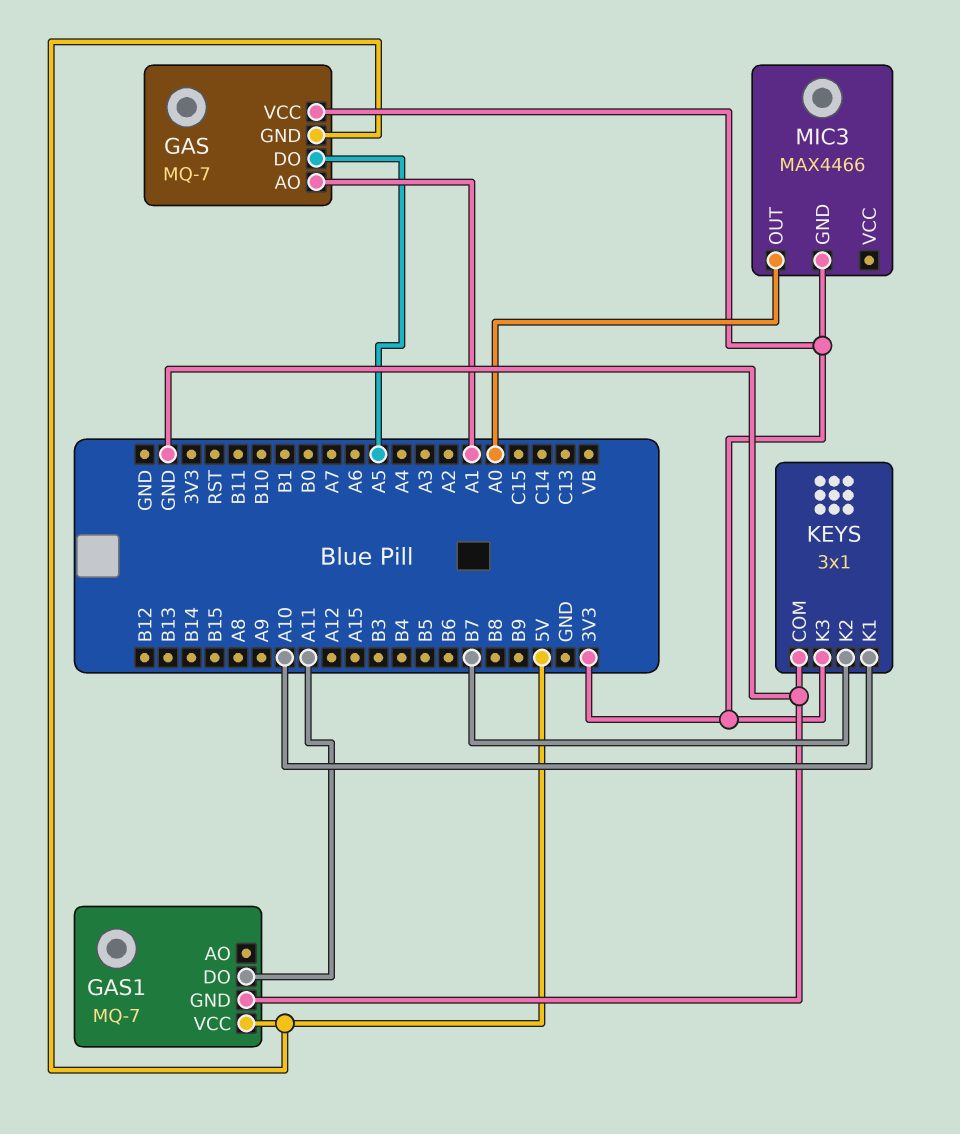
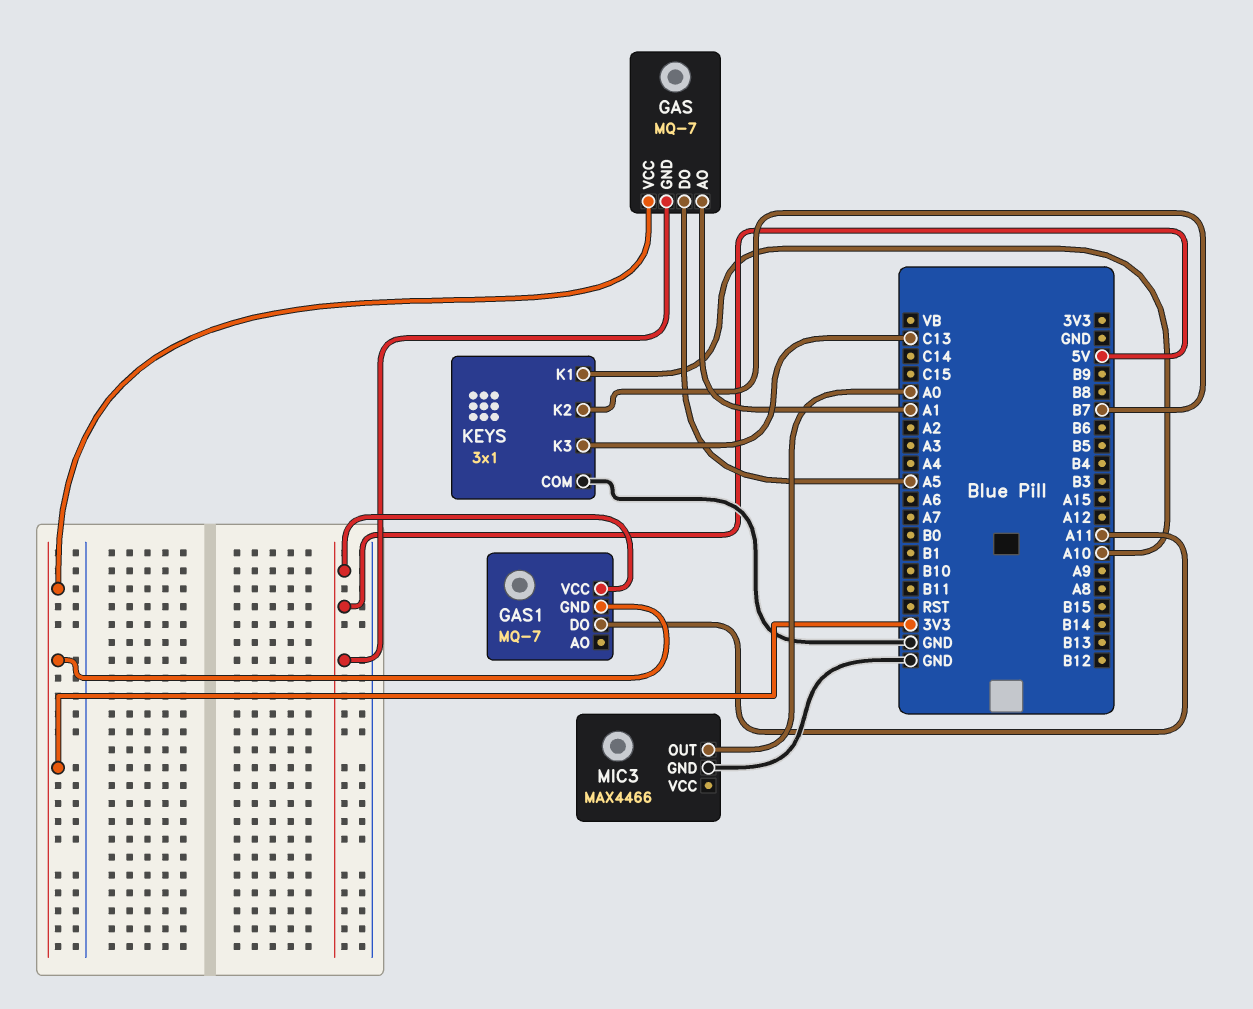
GAS1 pin GND: GND -> 3V3
KEYS pin K3: 3V3 -> C13
MIC3 pin GND: 3V3 -> GND

